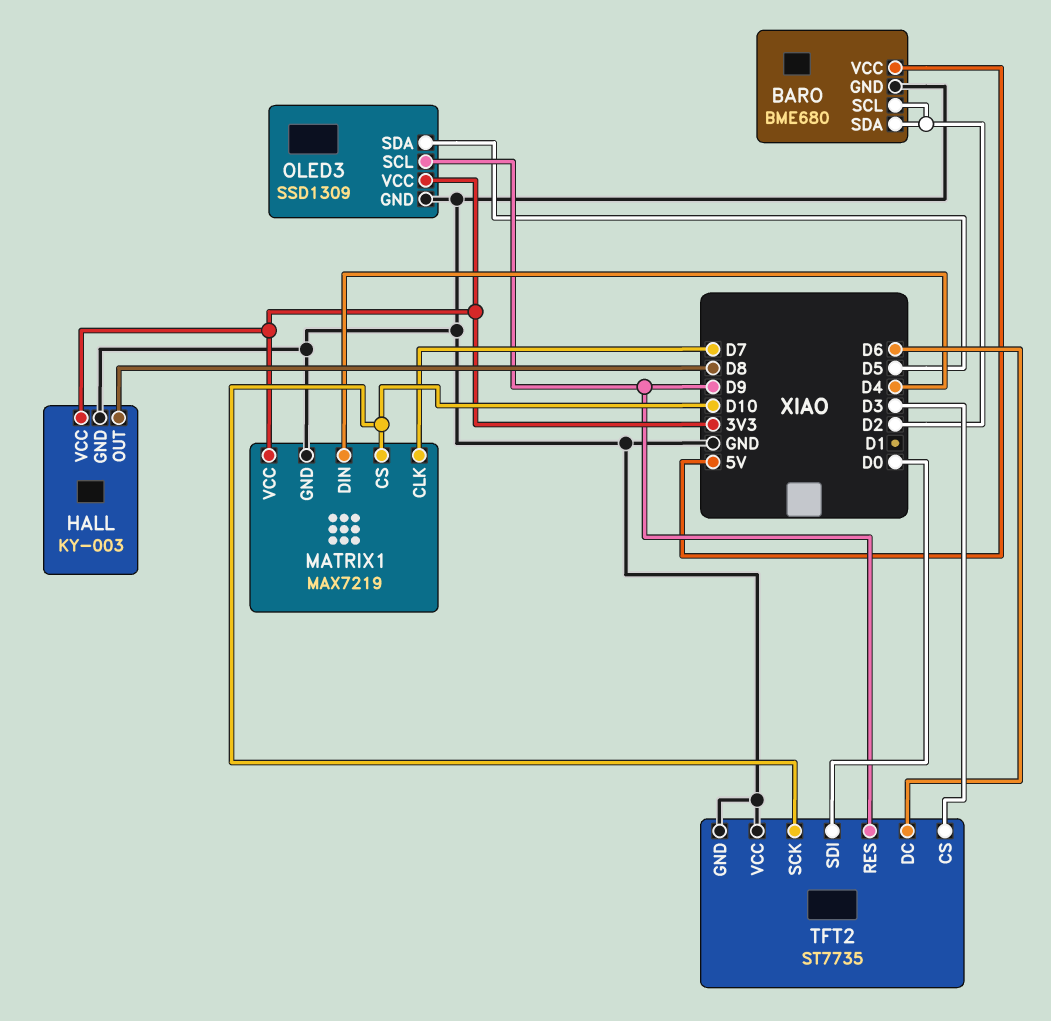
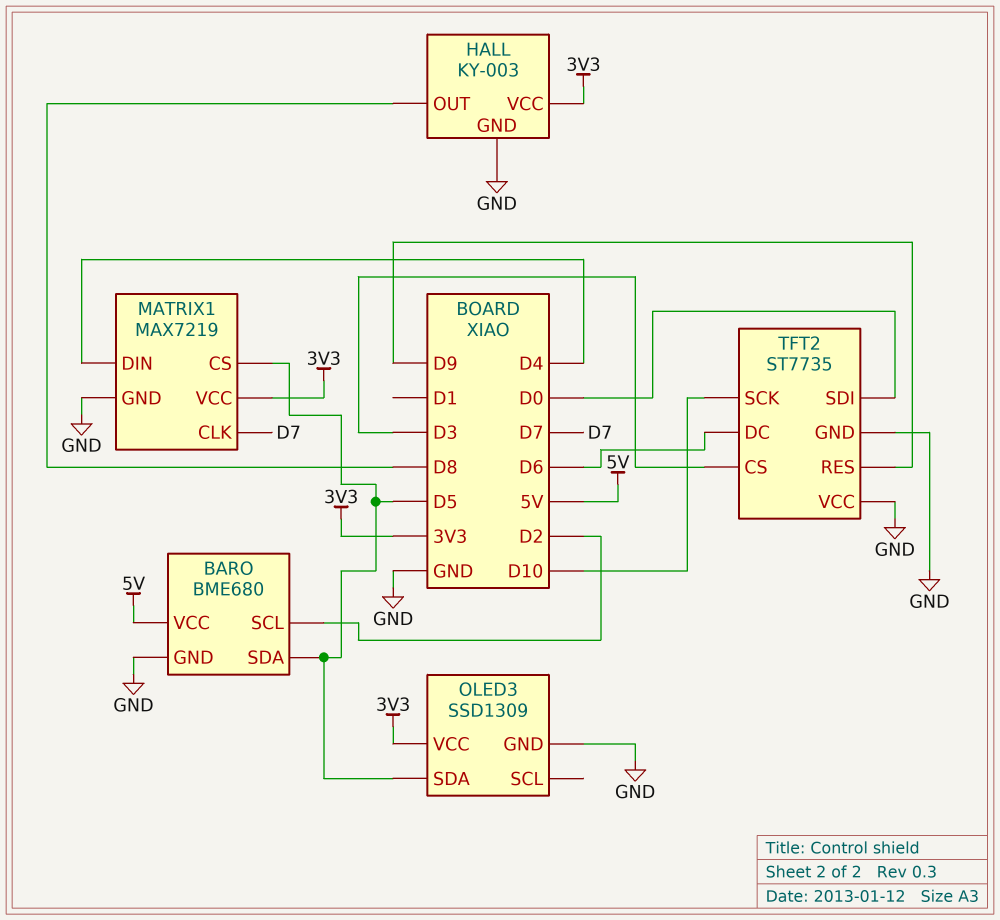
BARO pin SDA: D2 -> D5
MATRIX1 pin CS: D10 -> D5
OLED3 pin SCL: D9 -> none

